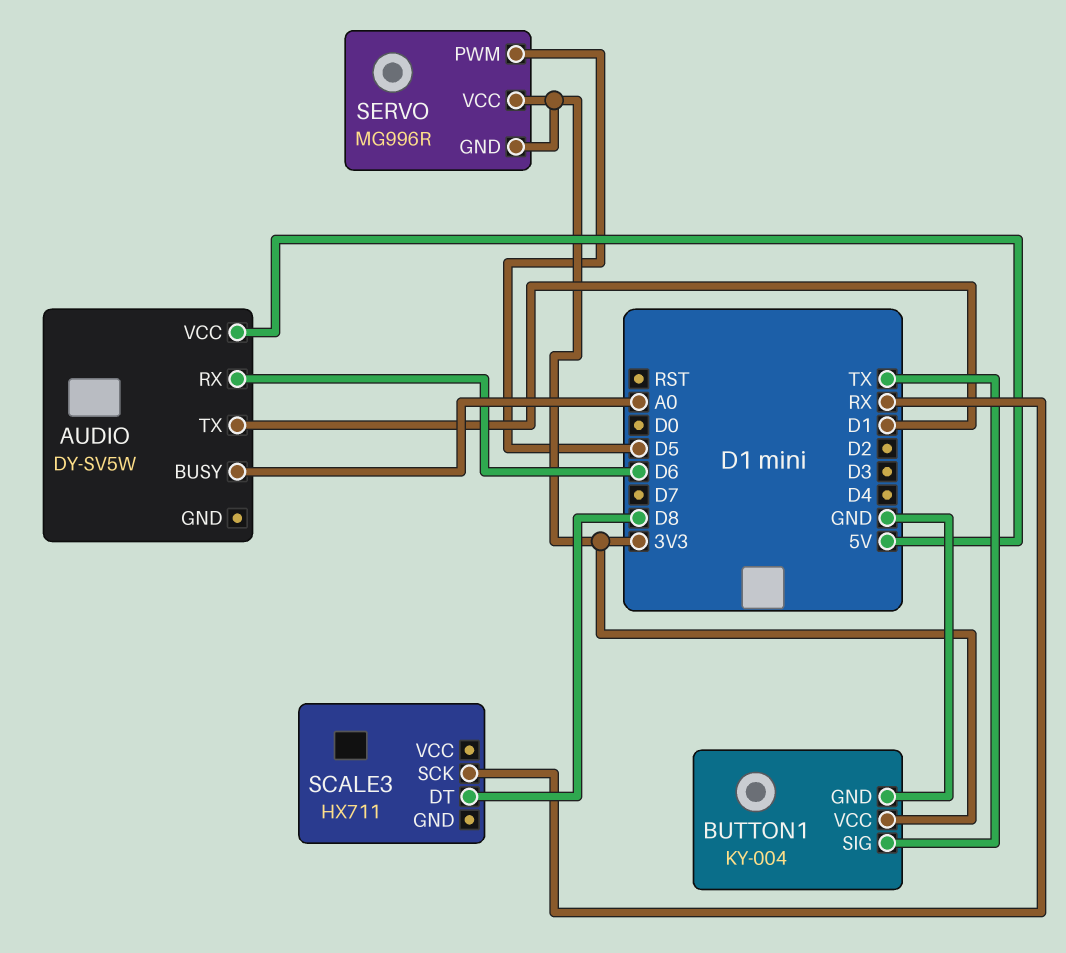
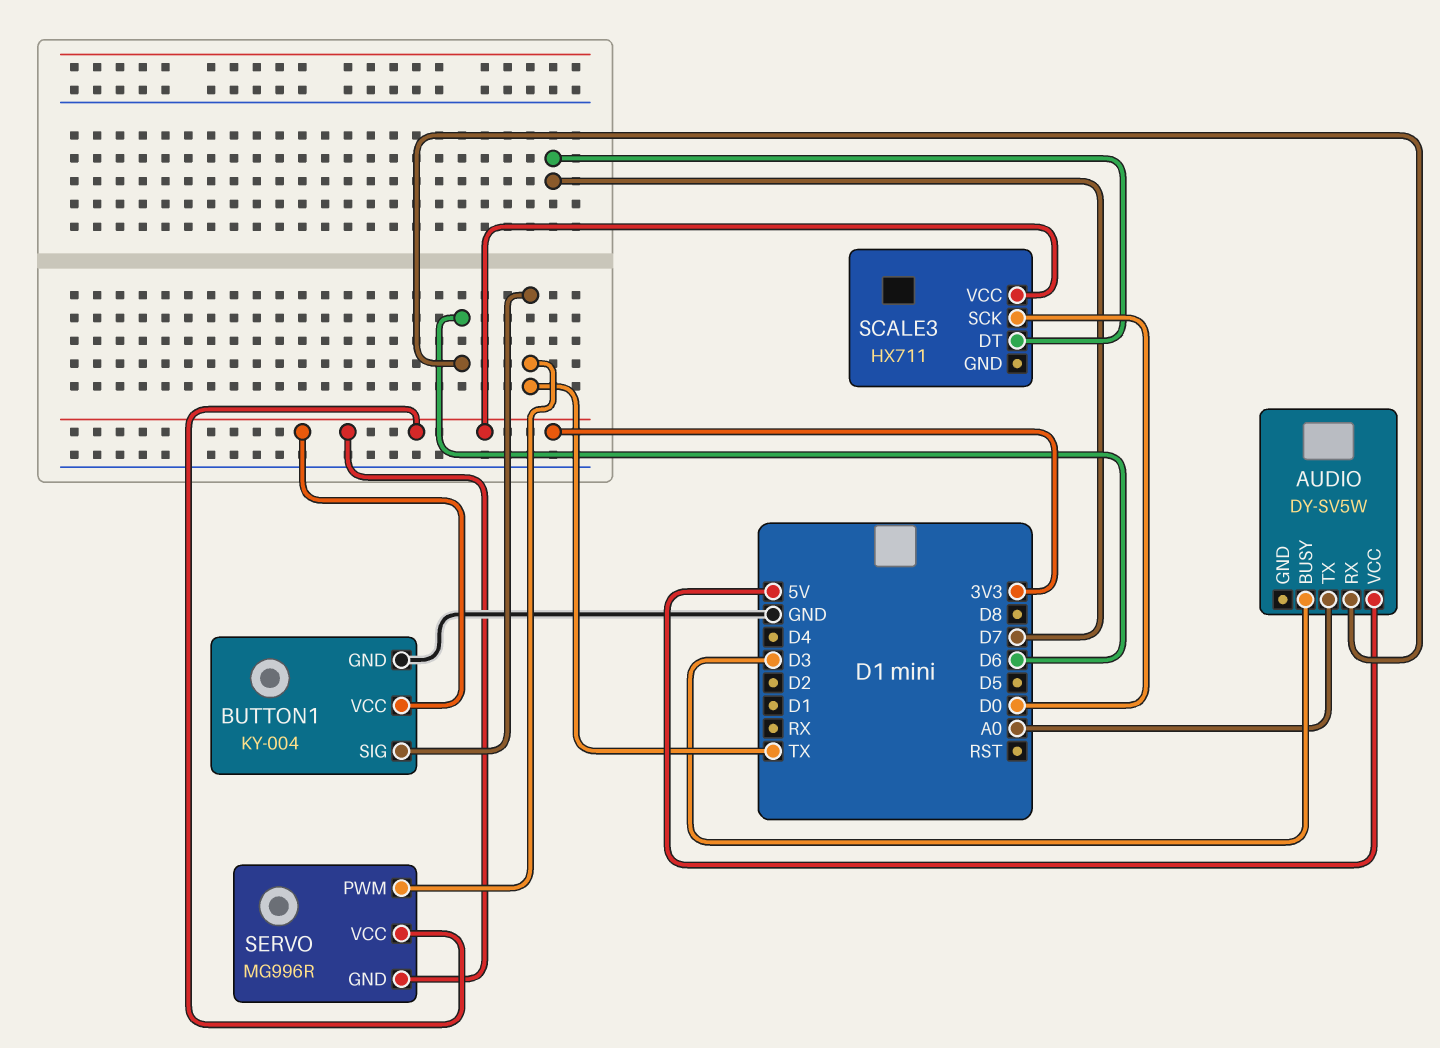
AUDIO pin BUSY: A0 -> D3
AUDIO pin TX: D1 -> A0
SCALE3 pin DT: D8 -> D7
SCALE3 pin SCK: RX -> D0
SCALE3 pin VCC: none -> 3V3
SERVO pin PWM: D5 -> TX

